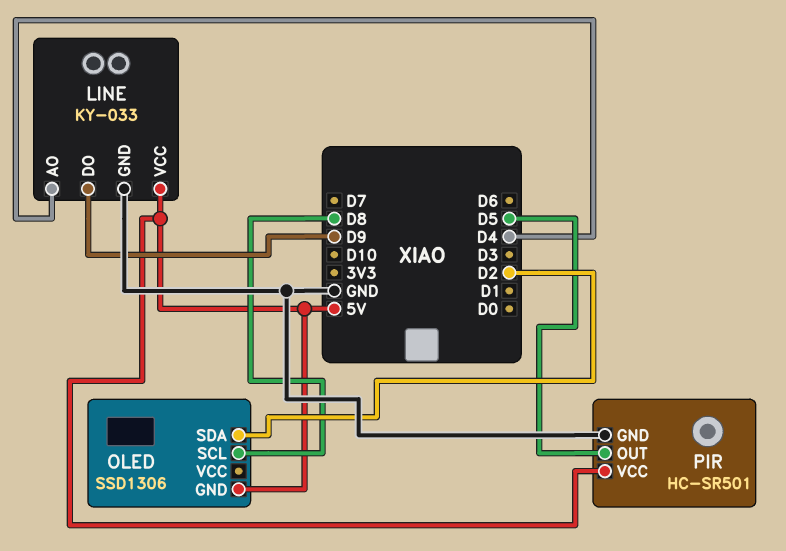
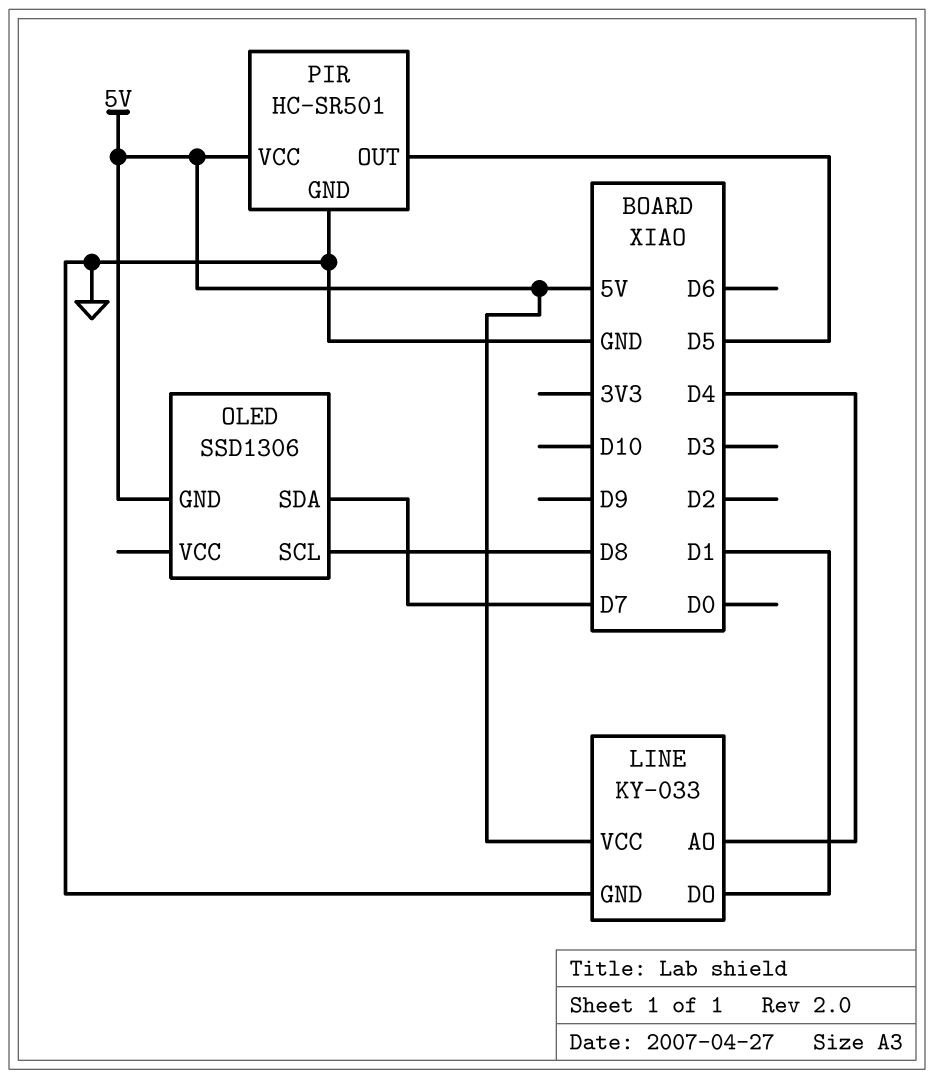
LINE pin DO: D9 -> D1
OLED pin SDA: D2 -> D7

